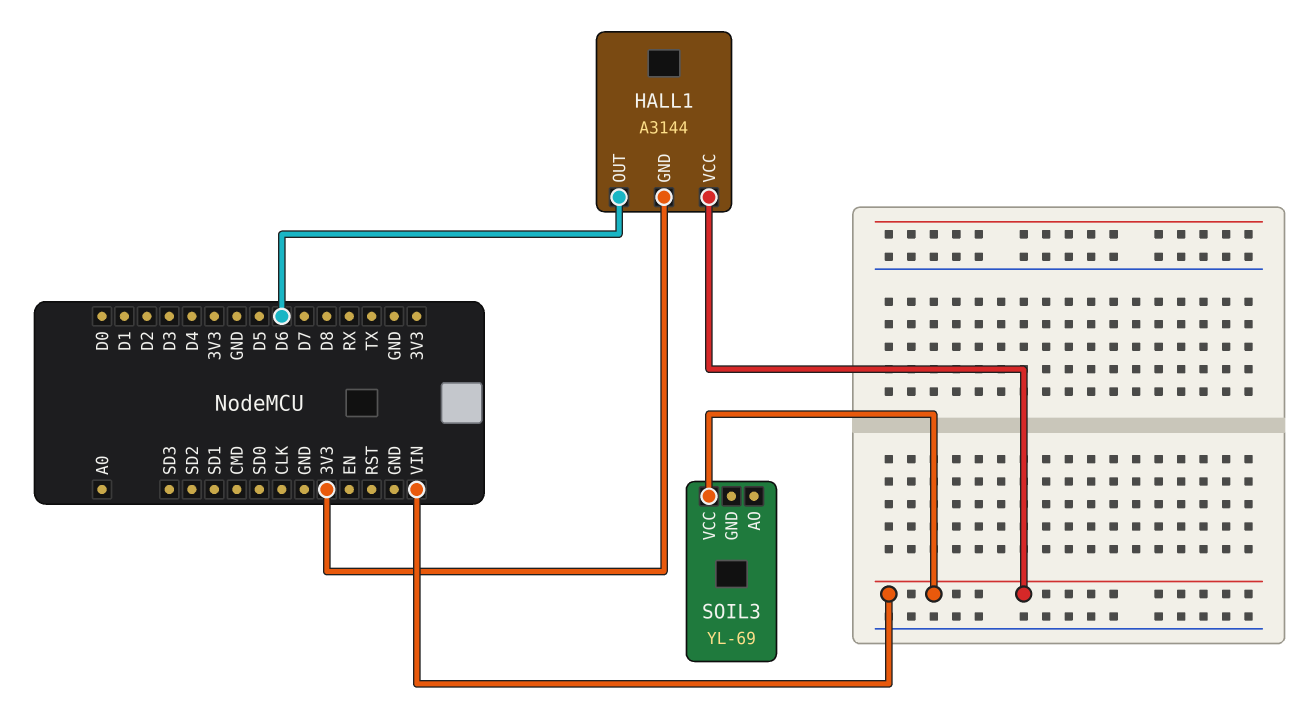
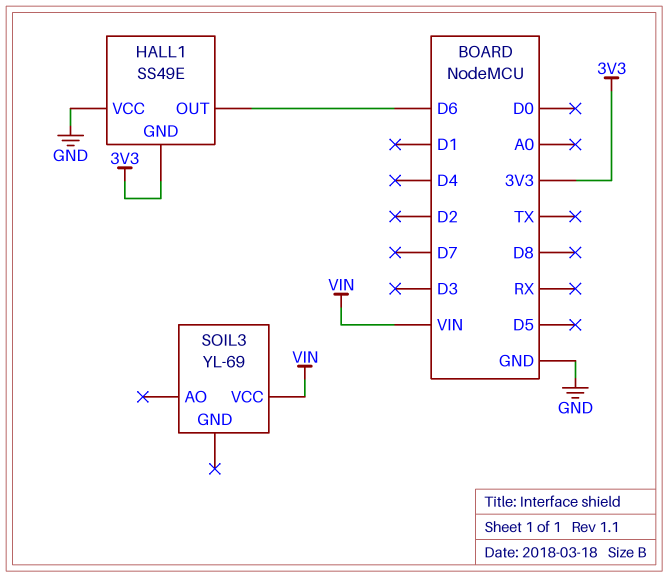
HALL1: A3144 -> SS49E
HALL1 pin VCC: VIN -> GND

